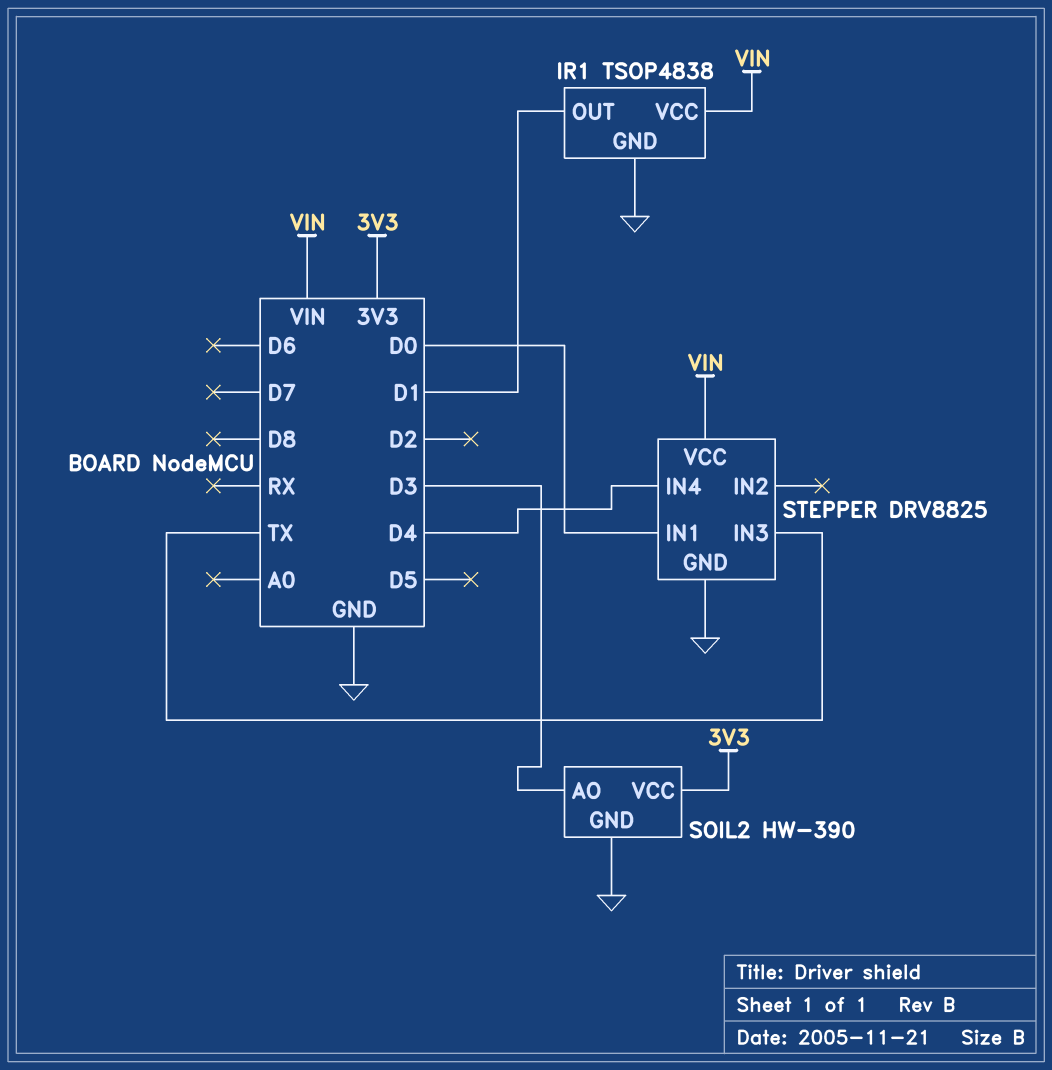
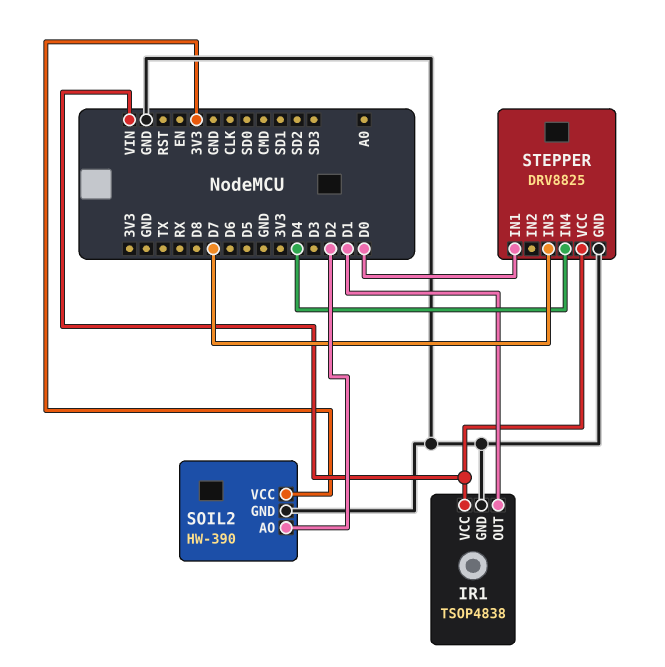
SOIL2 pin AO: D3 -> D2
STEPPER pin IN3: TX -> D7

